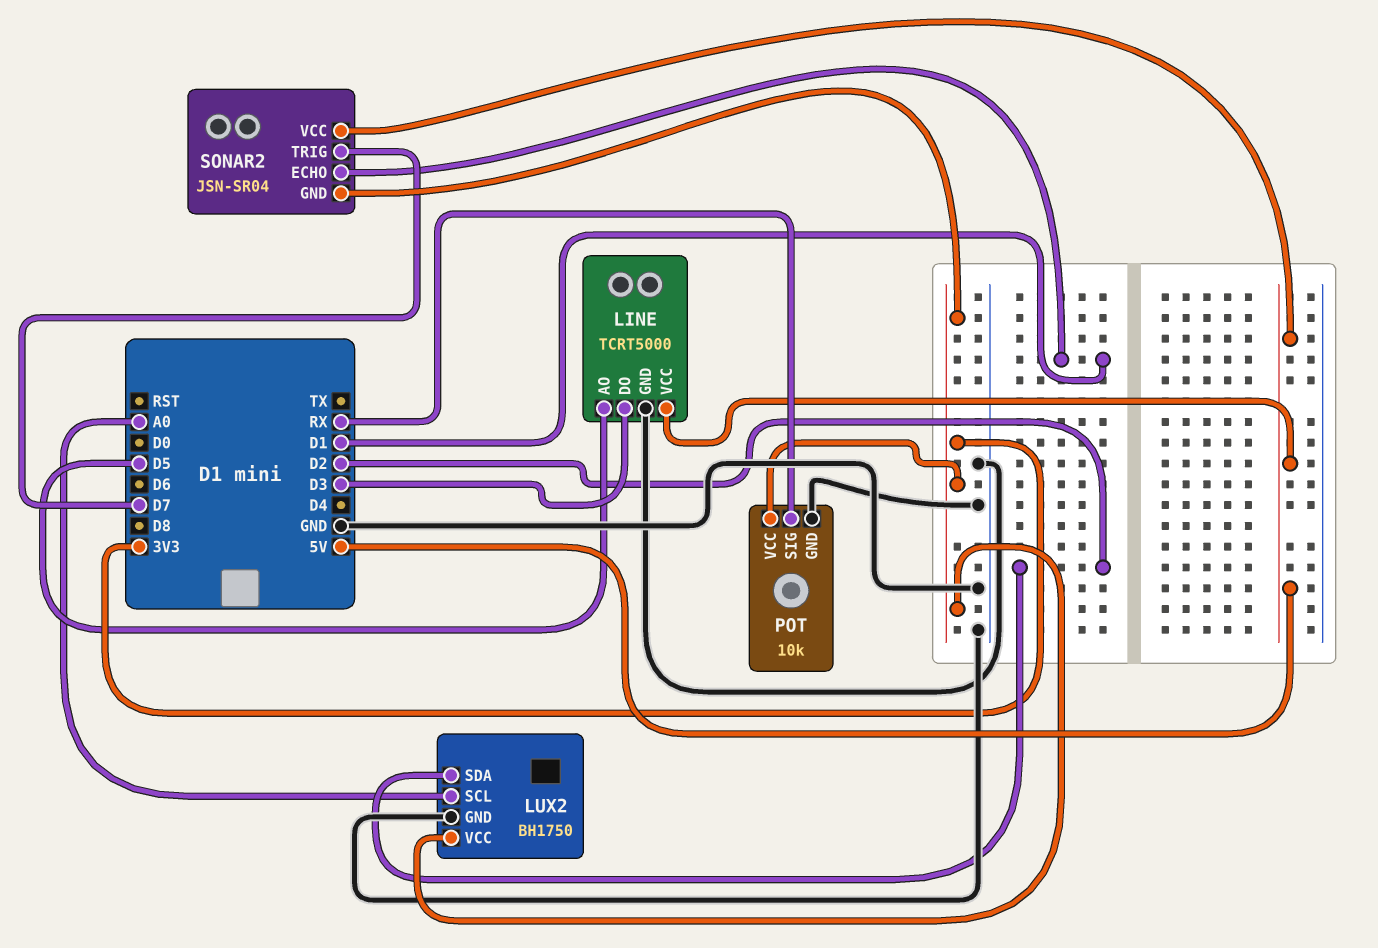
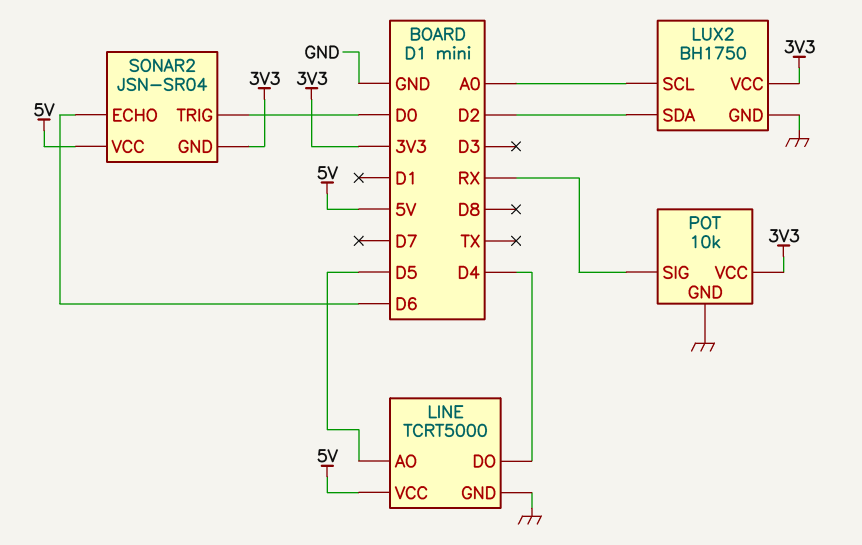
LINE pin DO: D3 -> D4
SONAR2 pin ECHO: D1 -> D6
SONAR2 pin TRIG: D7 -> D0

